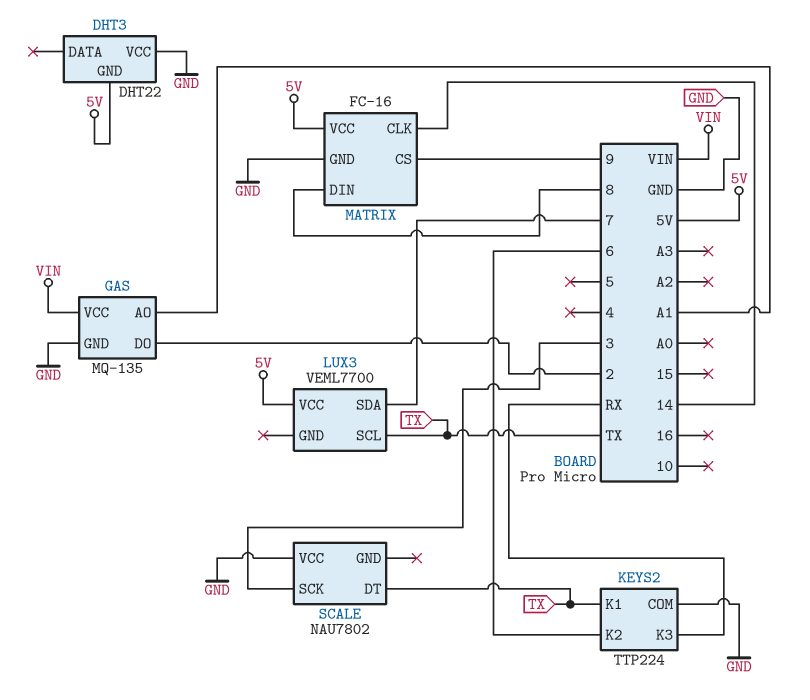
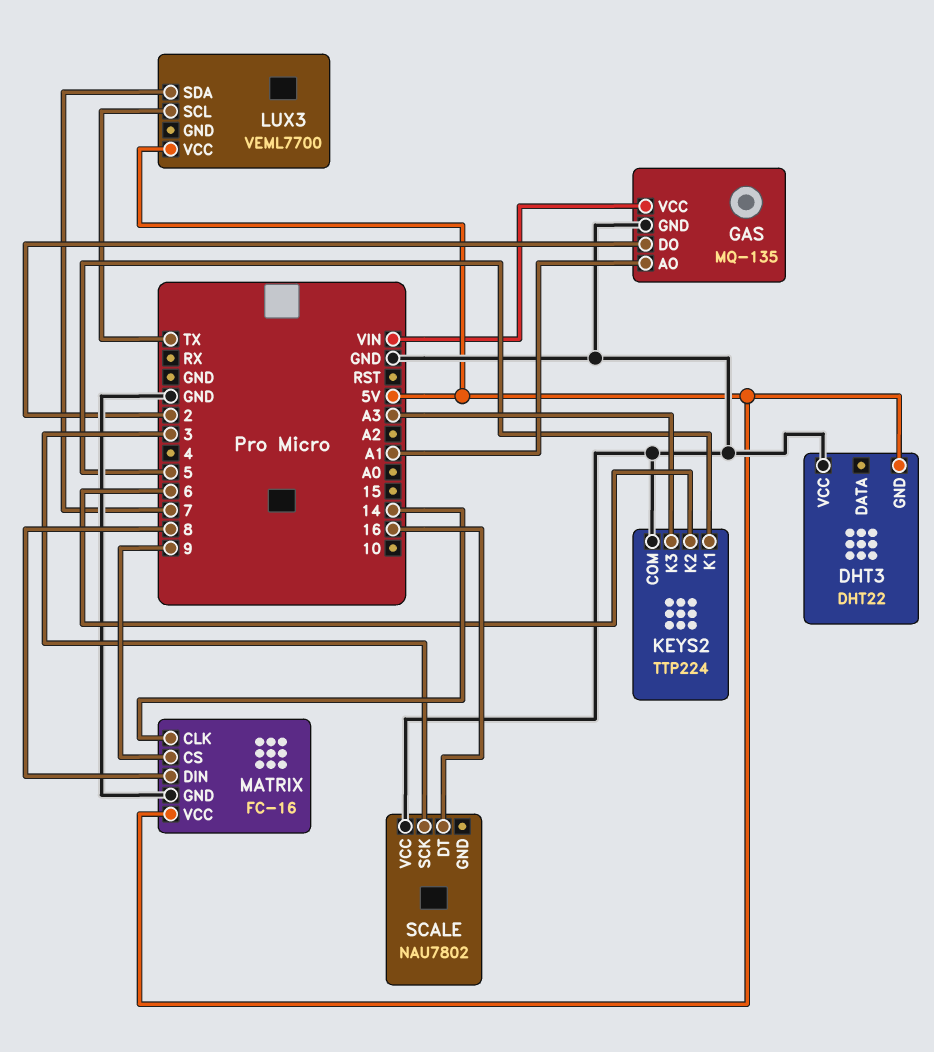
KEYS2 pin K1: TX -> 5
KEYS2 pin K3: RX -> A3
SCALE pin DT: TX -> 16

